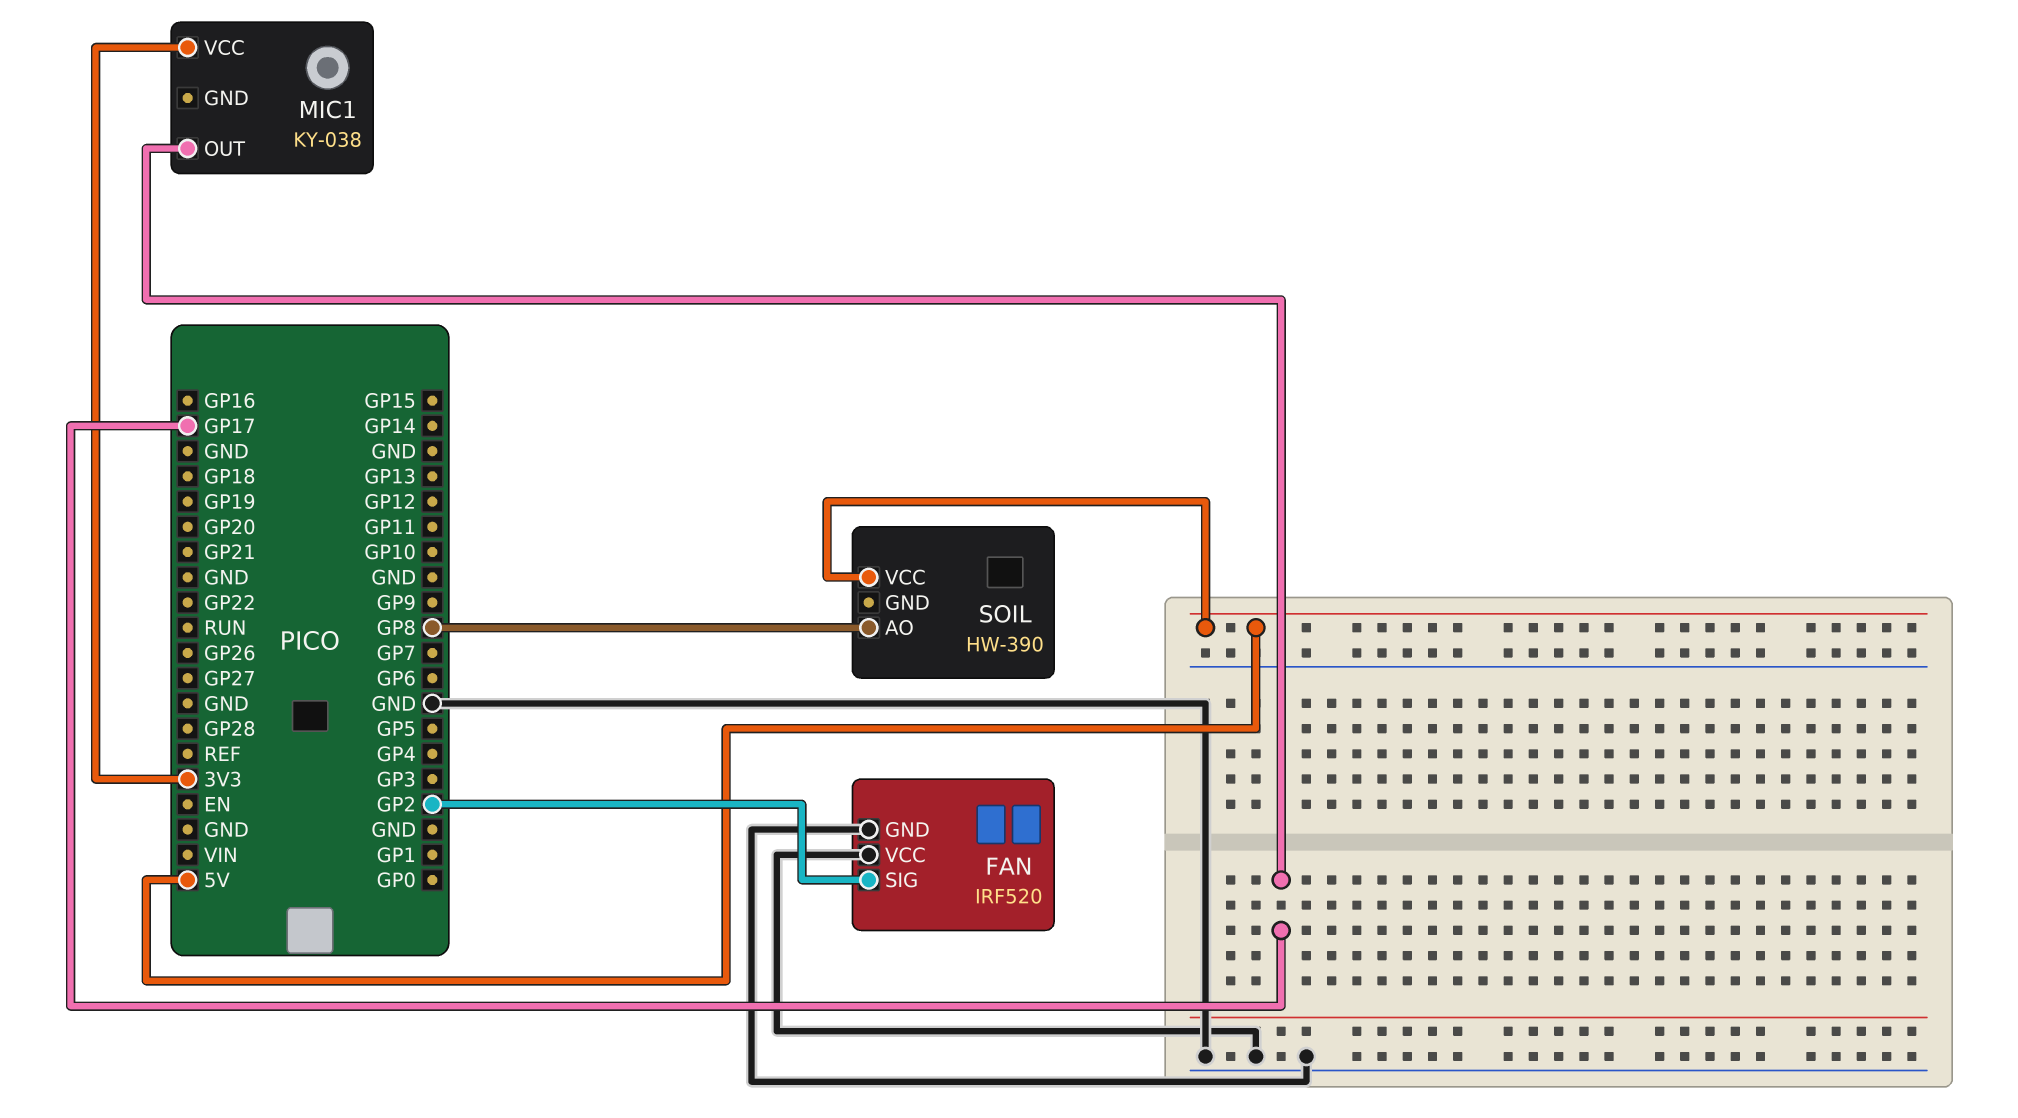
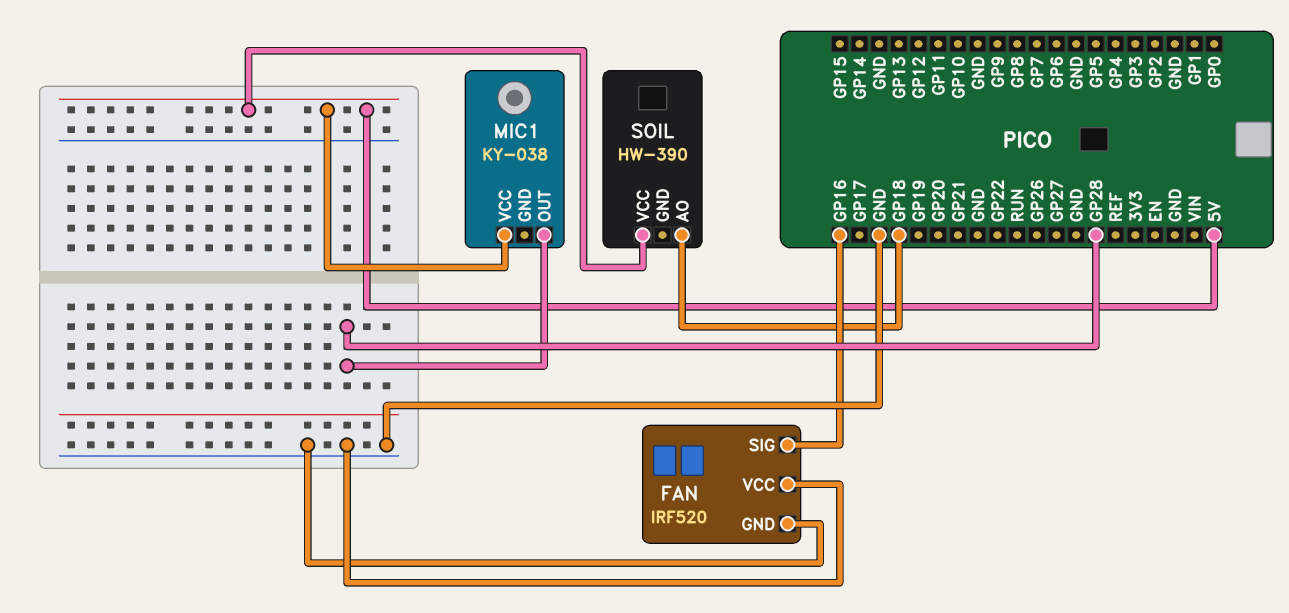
FAN pin SIG: GP2 -> GP16
MIC1 pin OUT: GP17 -> GP28
MIC1 pin VCC: 3V3 -> 5V
SOIL pin AO: GP8 -> GP18

